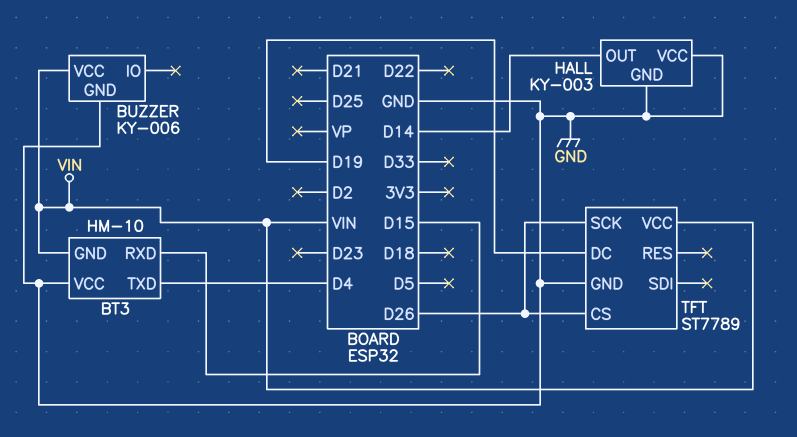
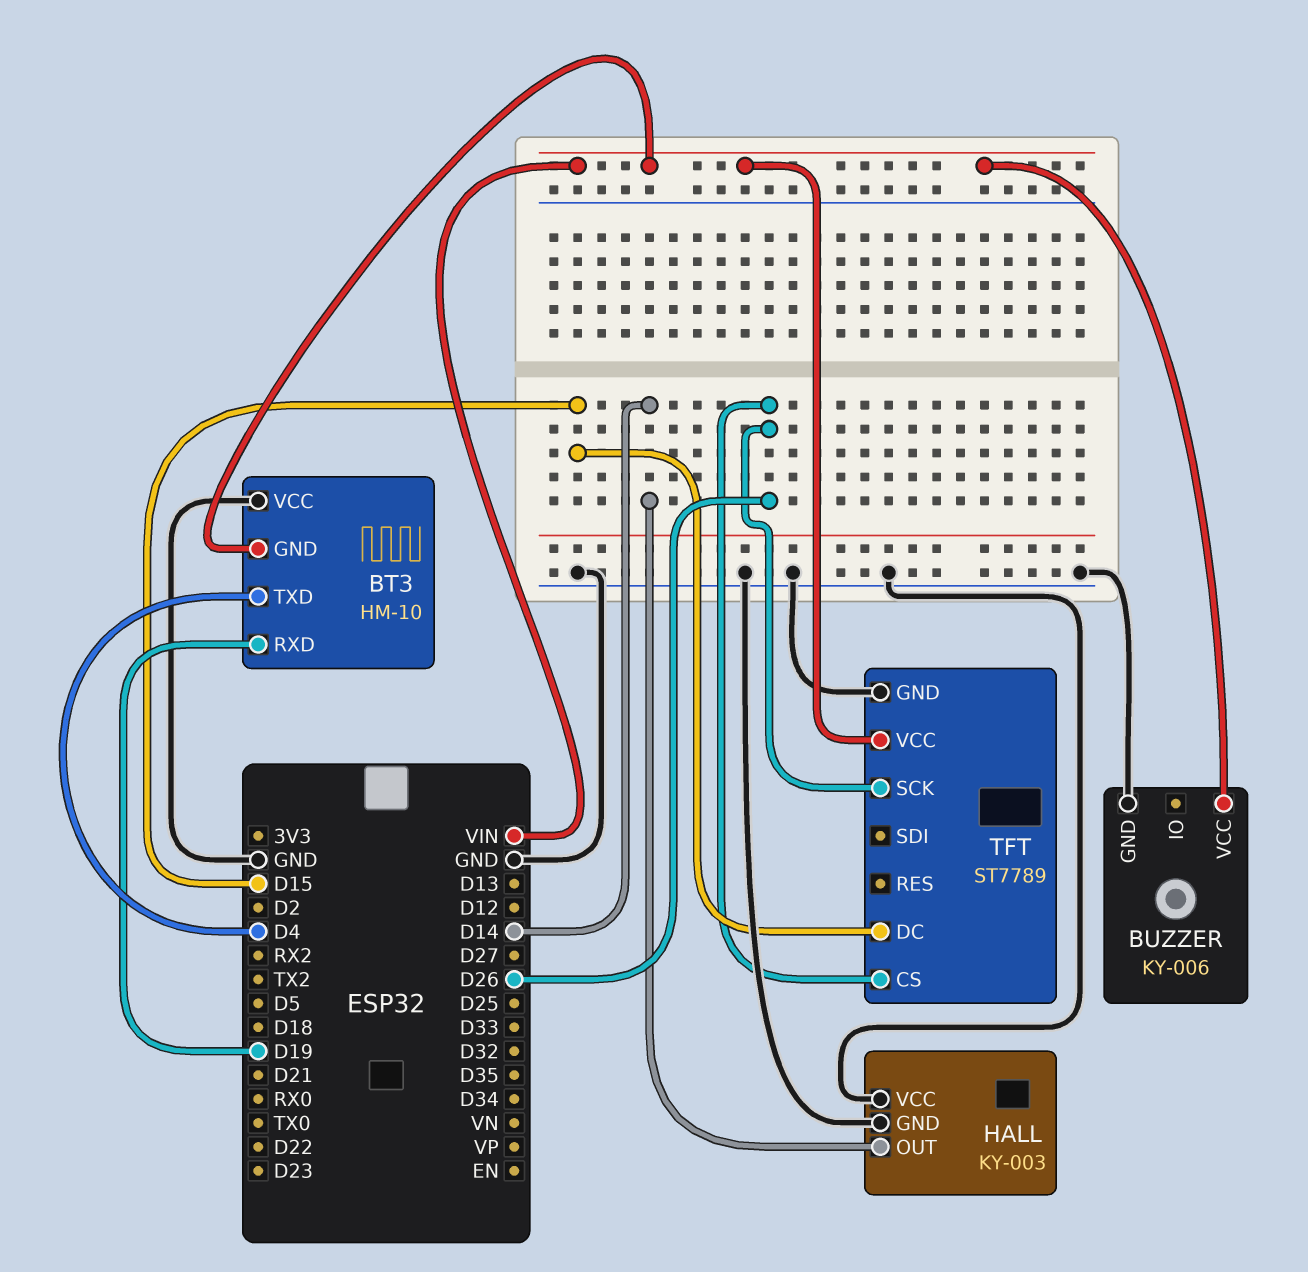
BT3 pin RXD: D15 -> D19
TFT pin DC: D19 -> D15

